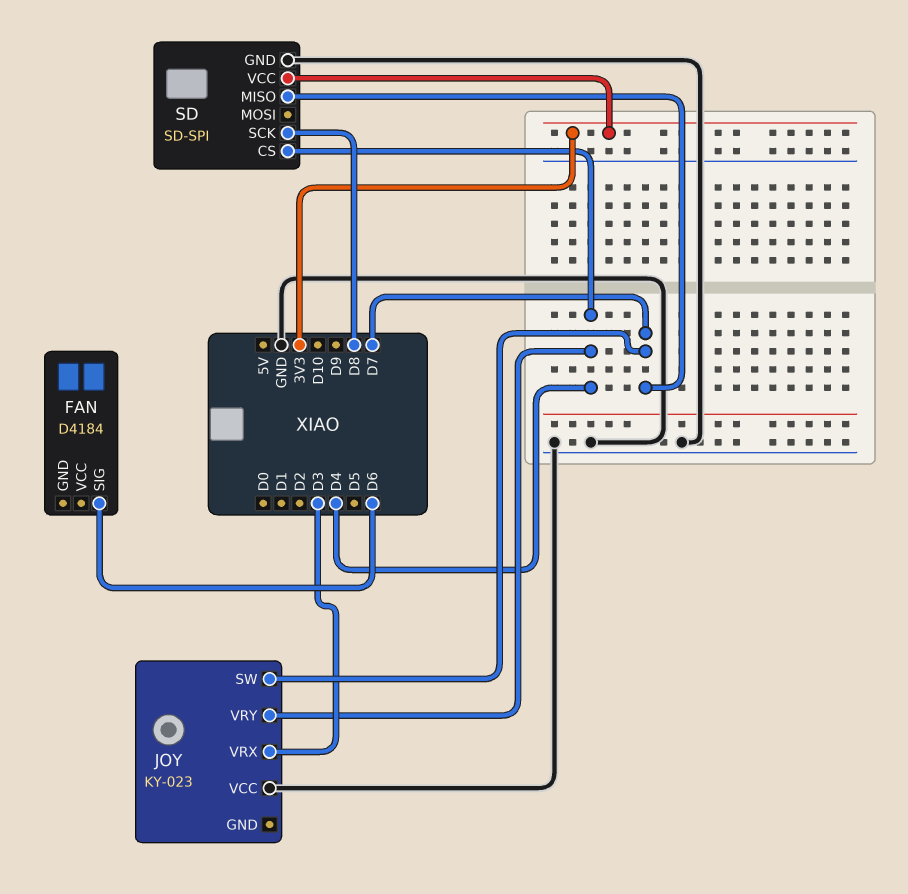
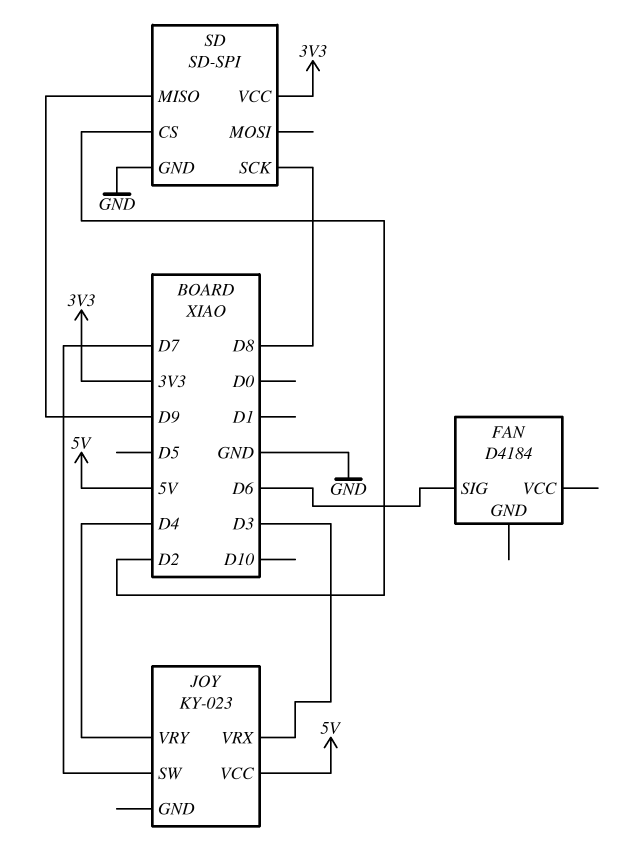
JOY pin VCC: GND -> 5V
SD pin CS: D4 -> D2
SD pin MISO: D7 -> D9

